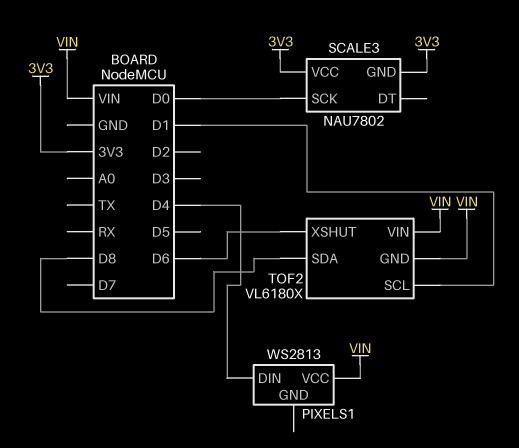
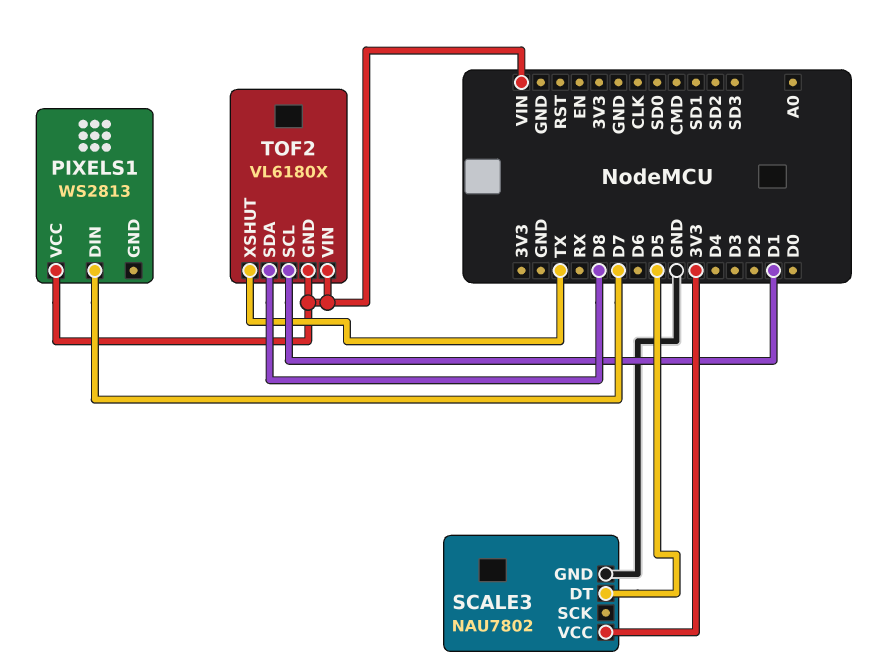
PIXELS1 pin DIN: D4 -> D7
SCALE3 pin DT: none -> D5
SCALE3 pin GND: 3V3 -> GND
SCALE3 pin SCK: D0 -> none
TOF2 pin XSHUT: D6 -> TX

